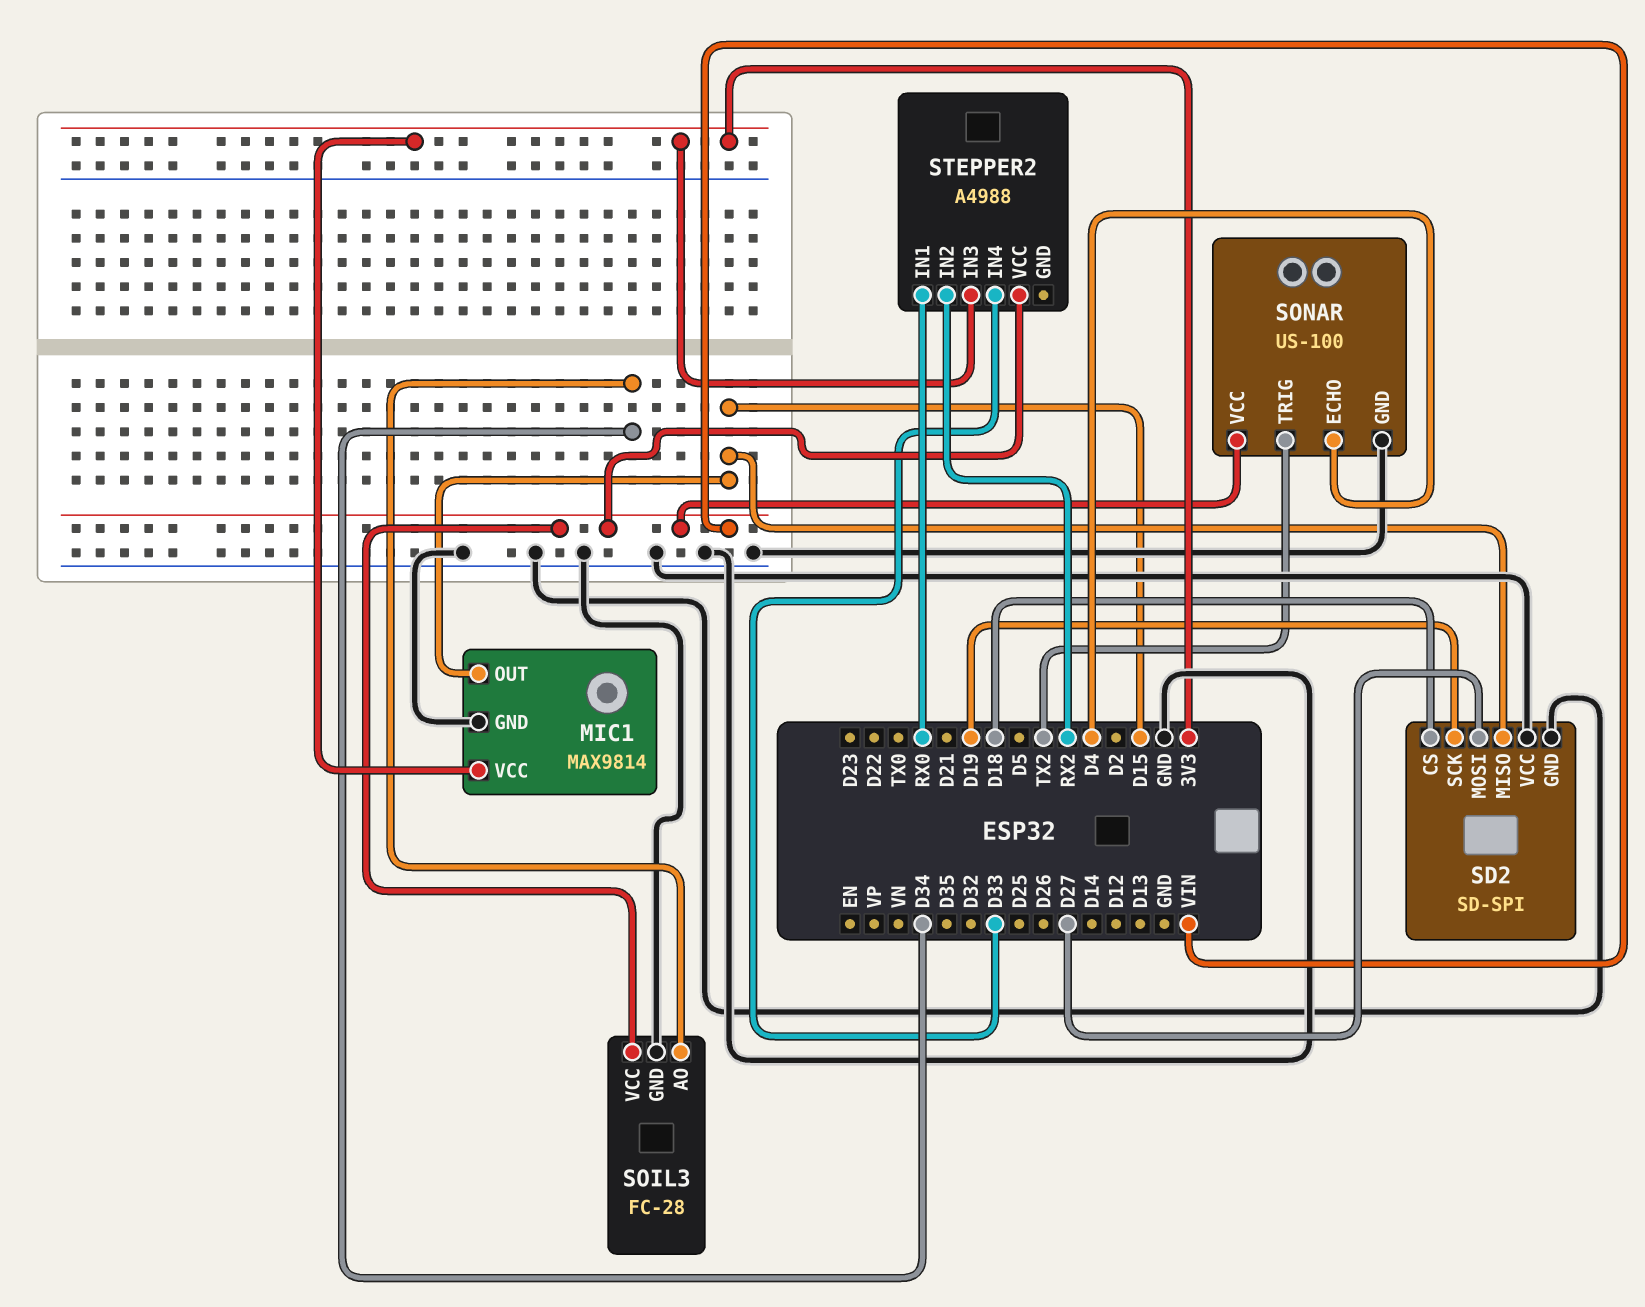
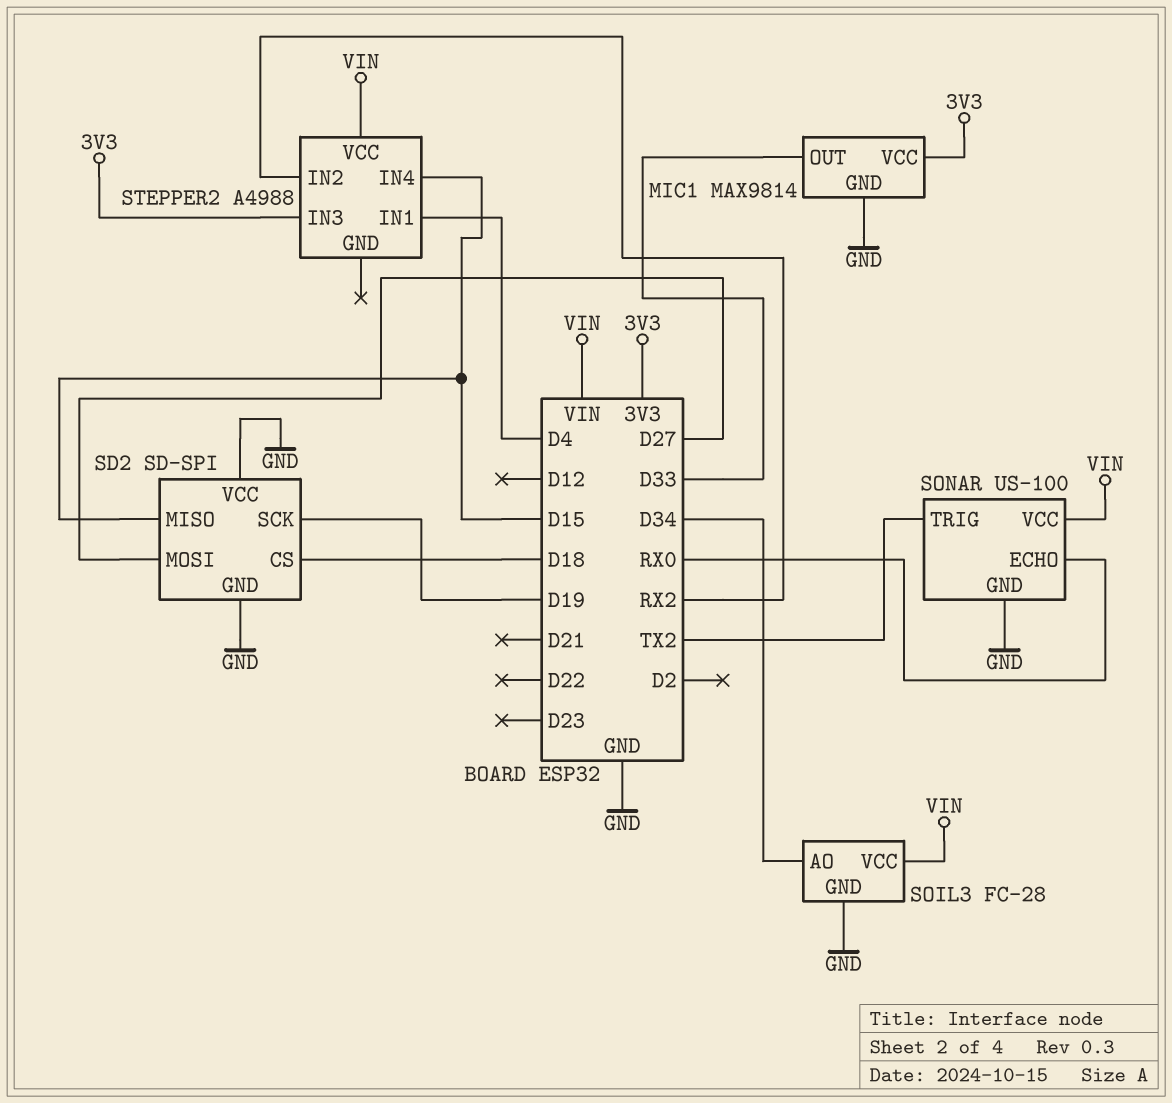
MIC1 pin OUT: D15 -> D33
SONAR pin ECHO: D4 -> RX0
STEPPER2 pin IN1: RX0 -> D4
STEPPER2 pin IN4: D33 -> D15

